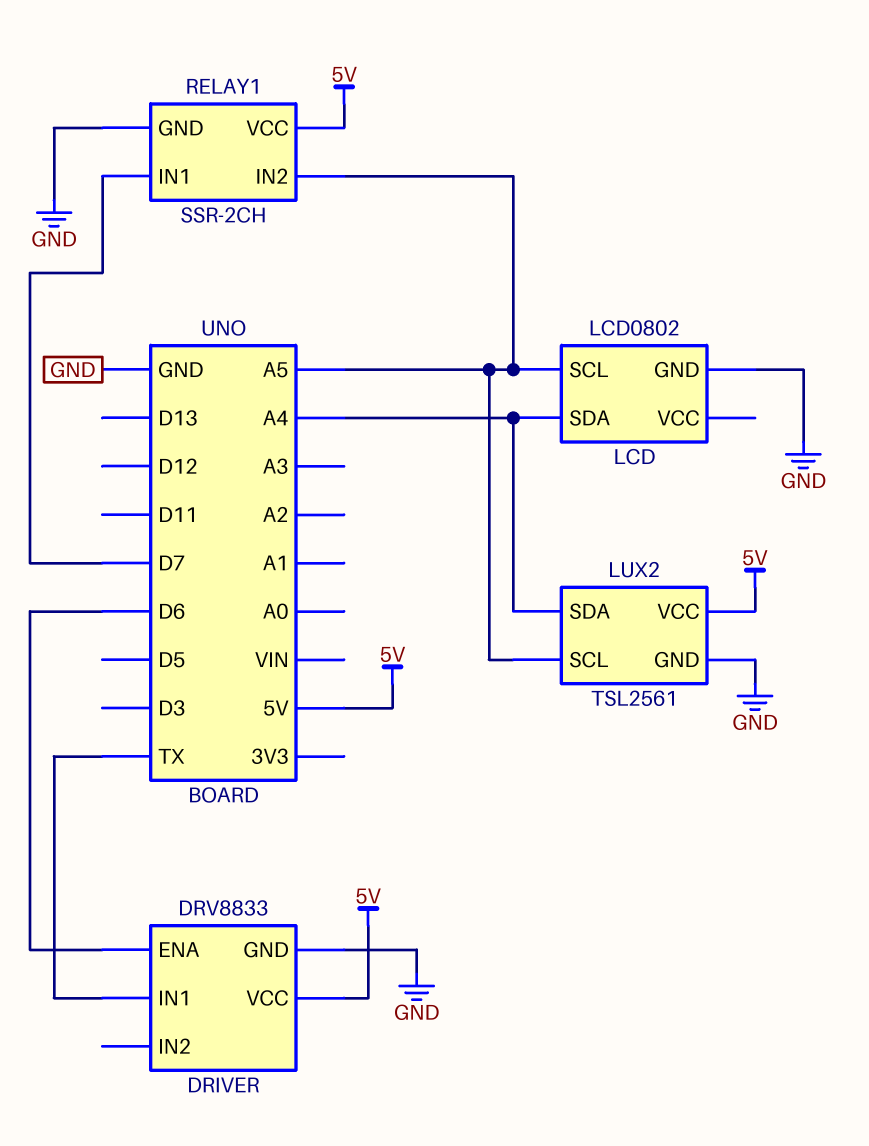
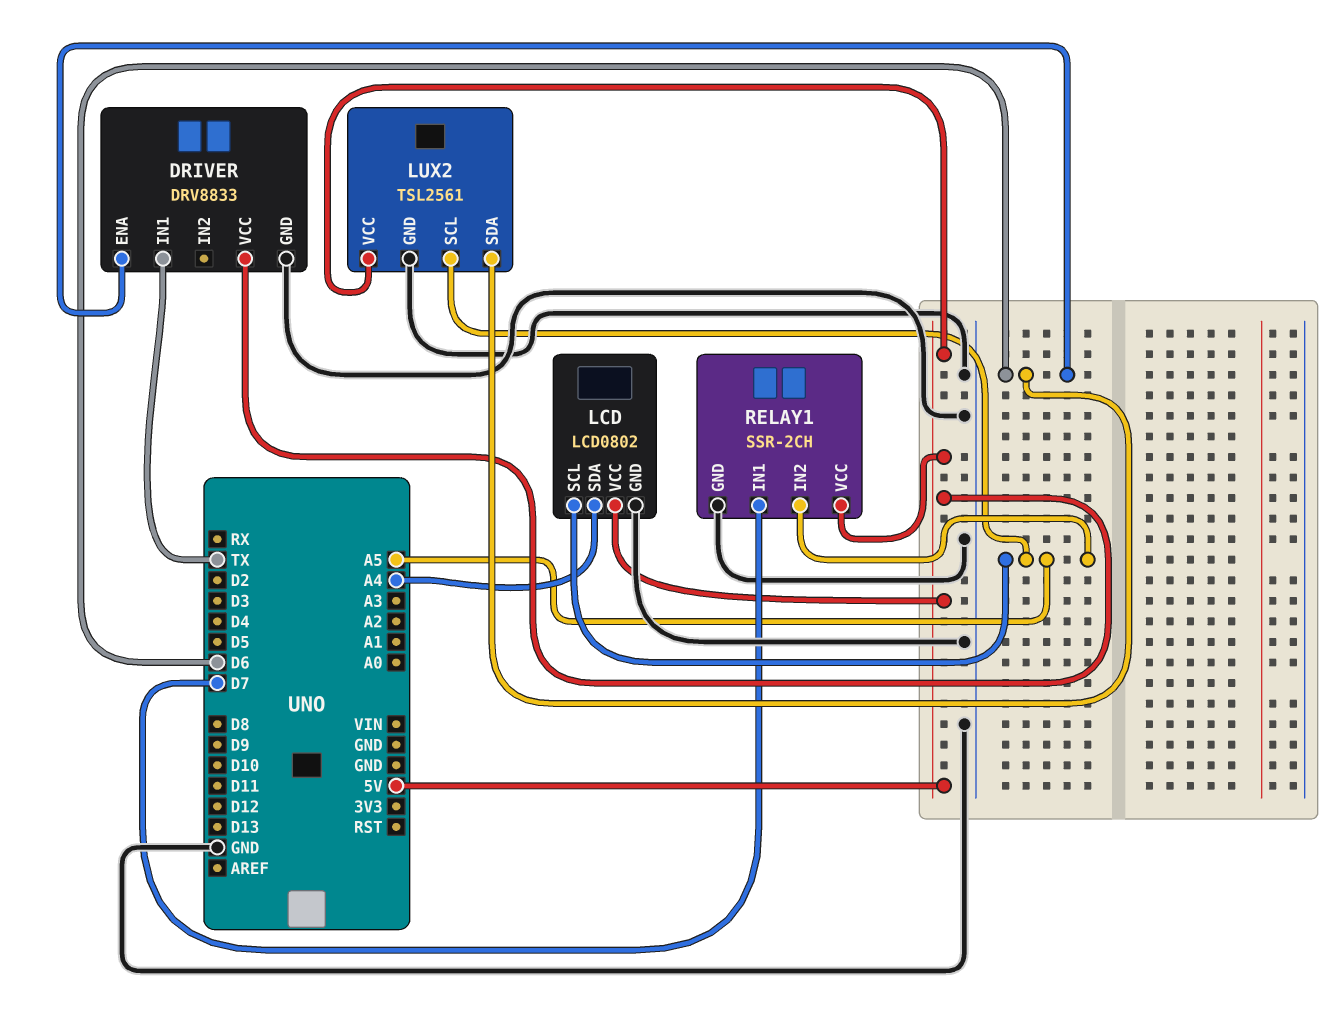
LCD pin VCC: none -> 5V
LUX2 pin SDA: A4 -> D6

